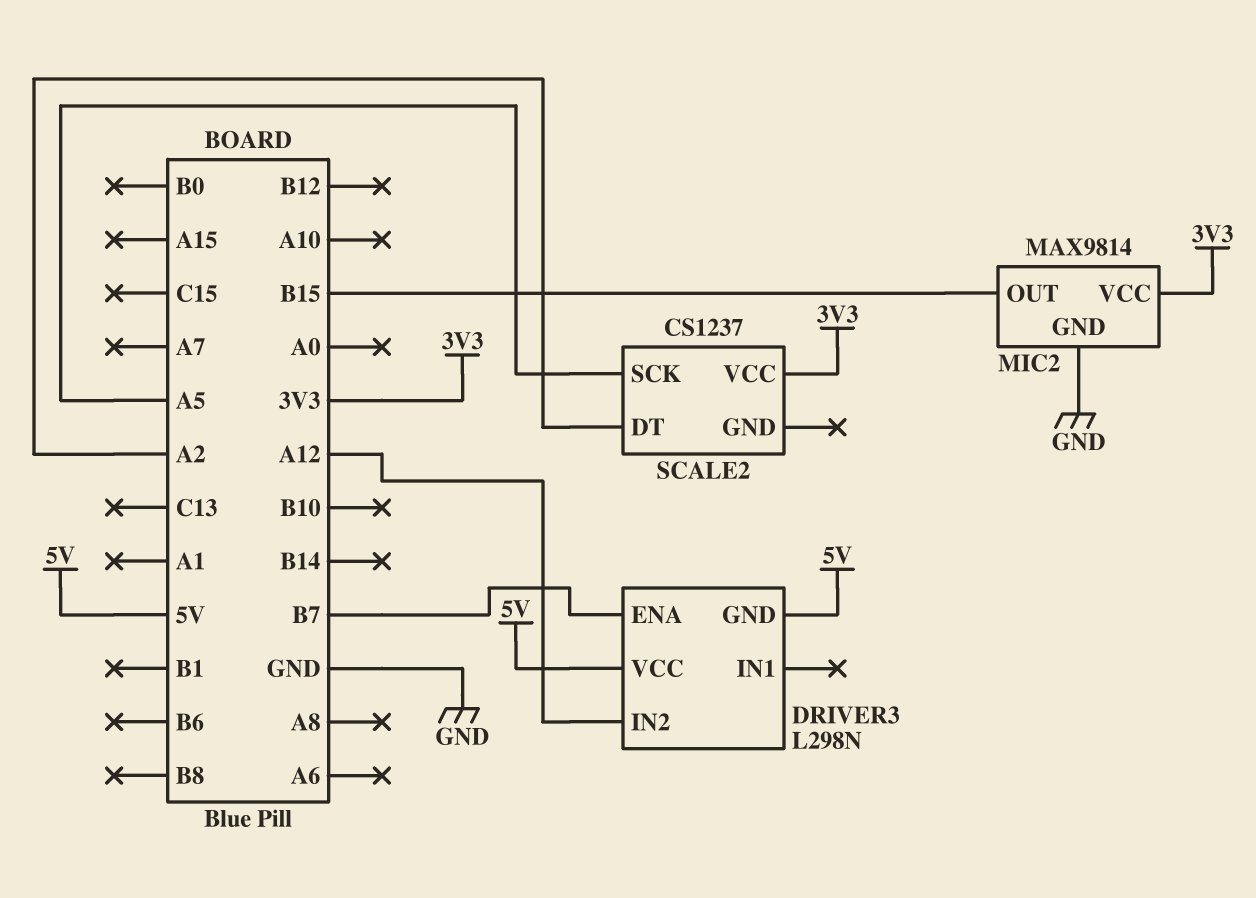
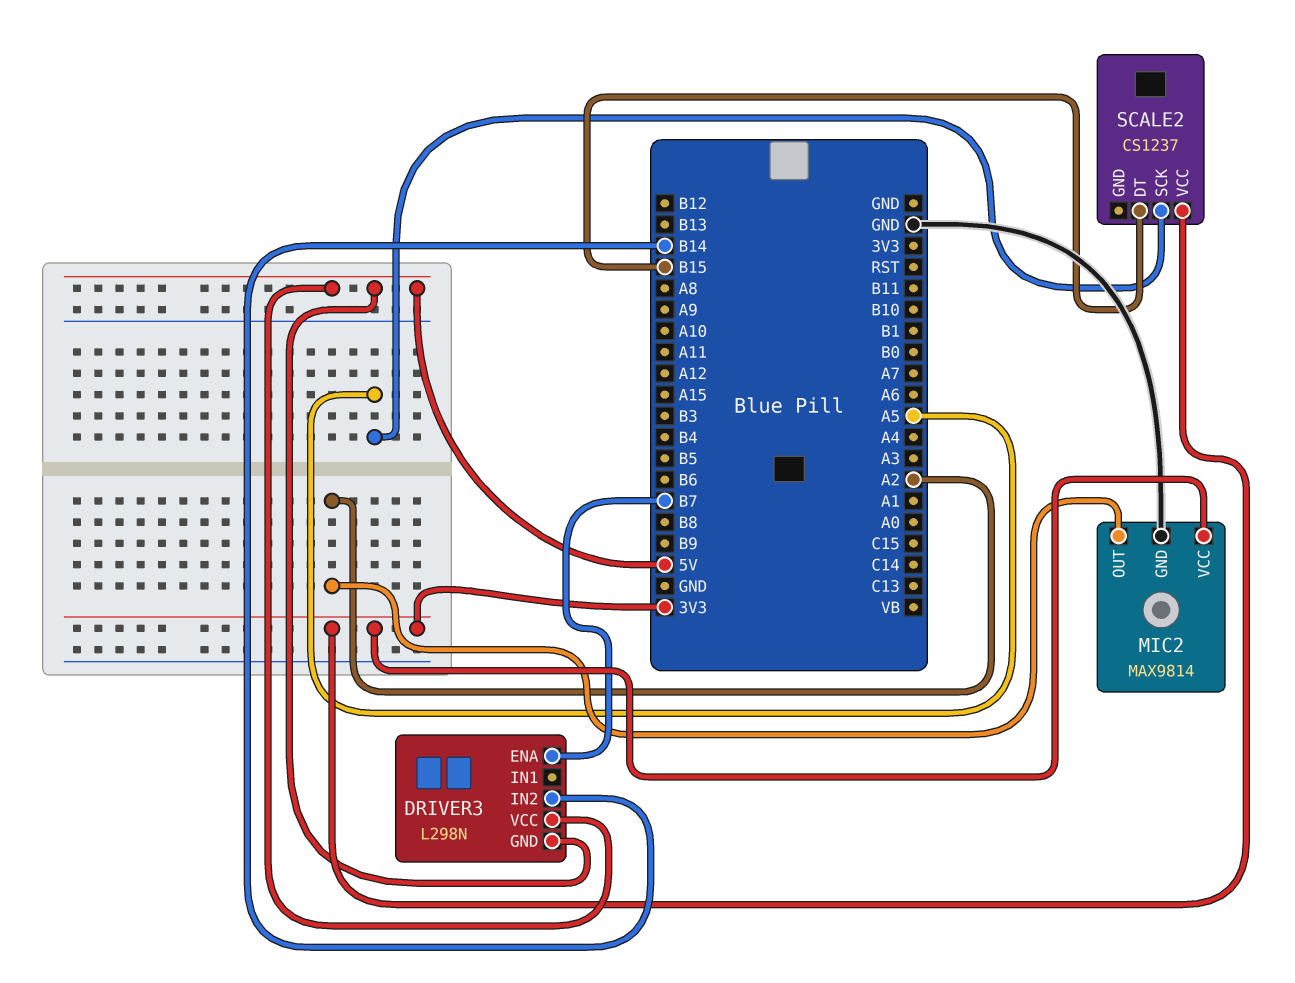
DRIVER3 pin IN2: A12 -> B14
MIC2 pin OUT: B15 -> A2
SCALE2 pin DT: A2 -> B15

